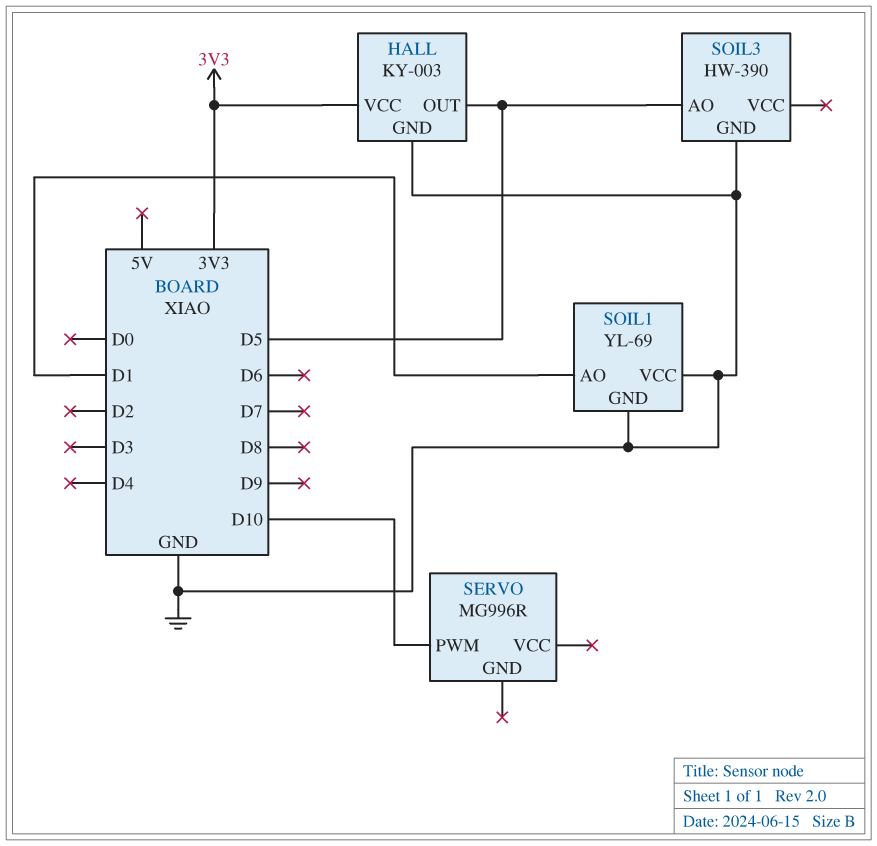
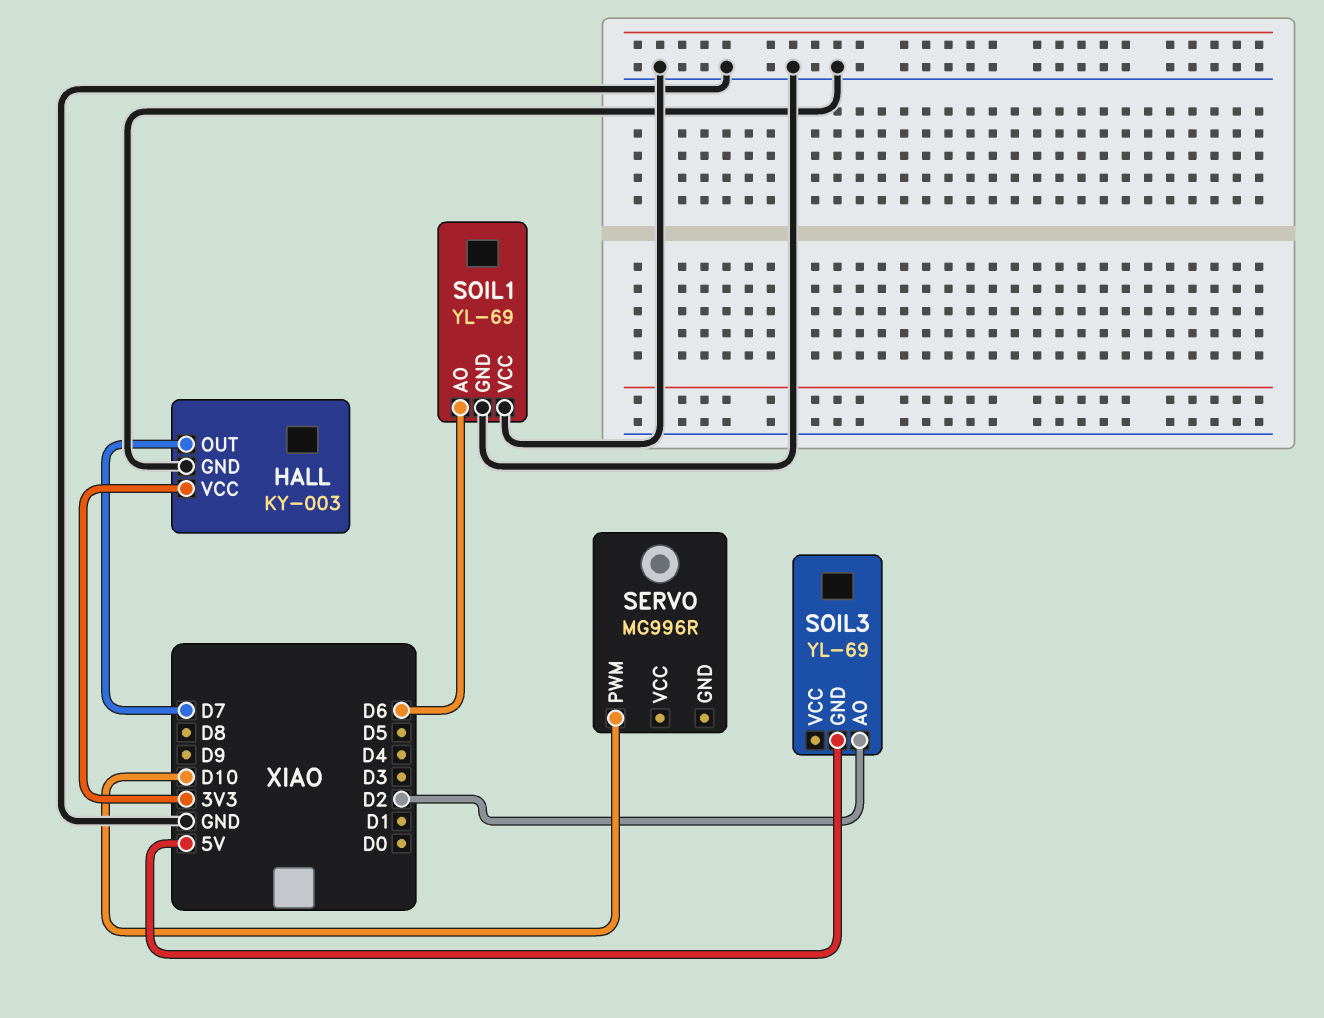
HALL pin OUT: D5 -> D7
SOIL1 pin AO: D1 -> D6
SOIL3: HW-390 -> YL-69
SOIL3 pin AO: D5 -> D2
SOIL3 pin GND: GND -> 5V

